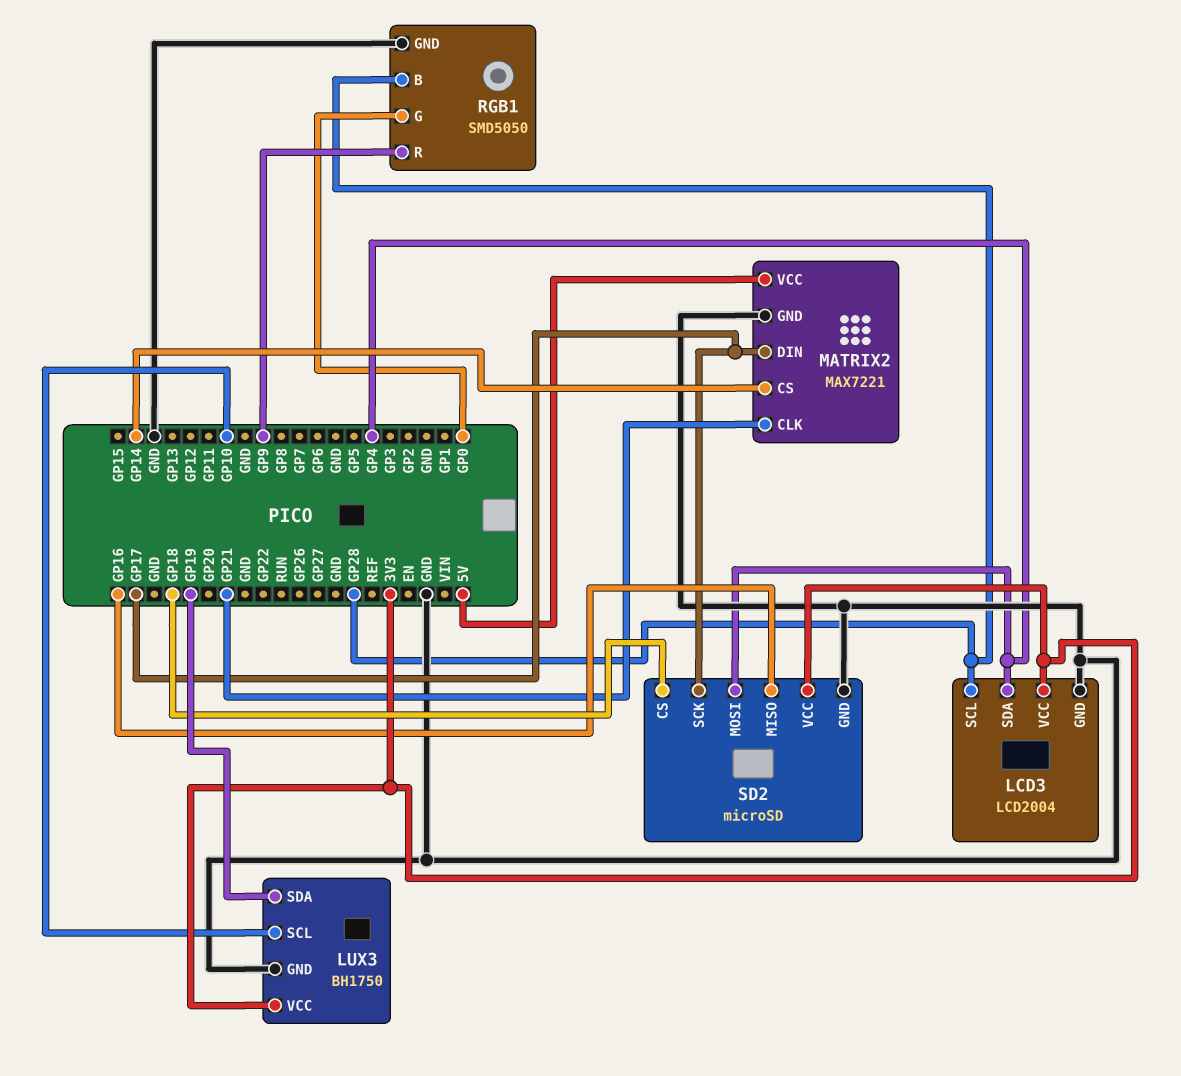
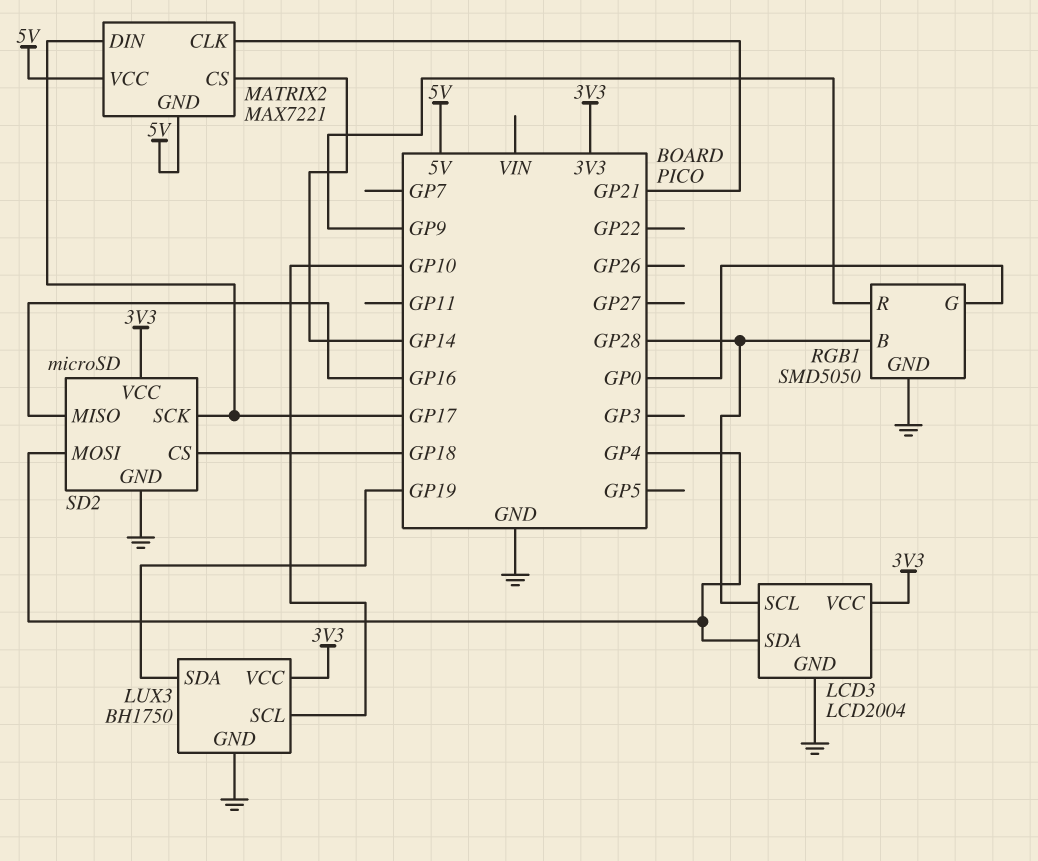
MATRIX2 pin GND: GND -> 5V

